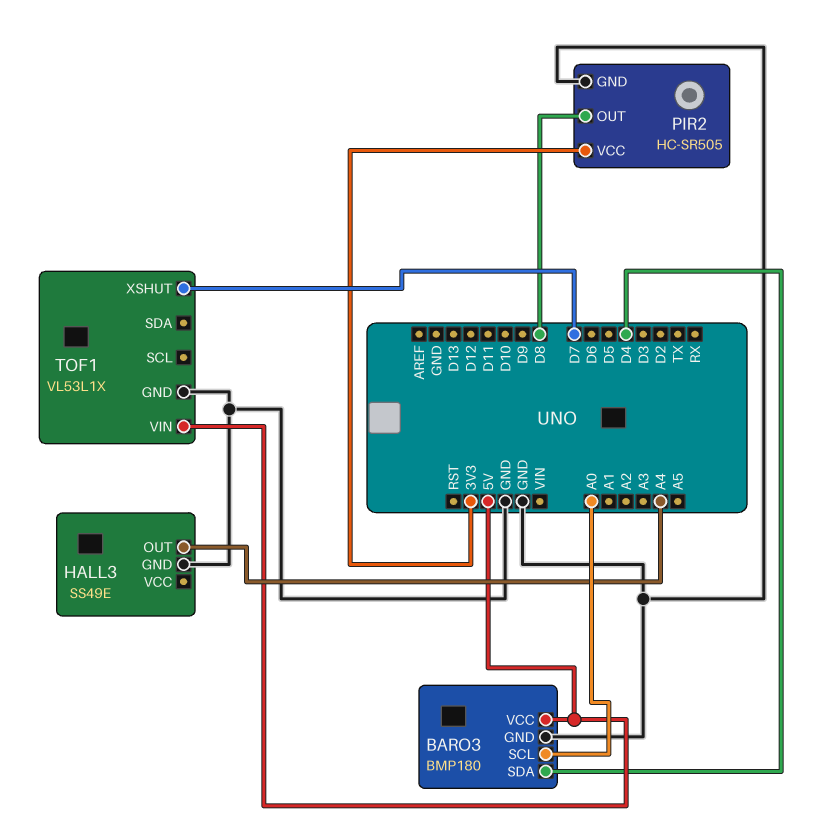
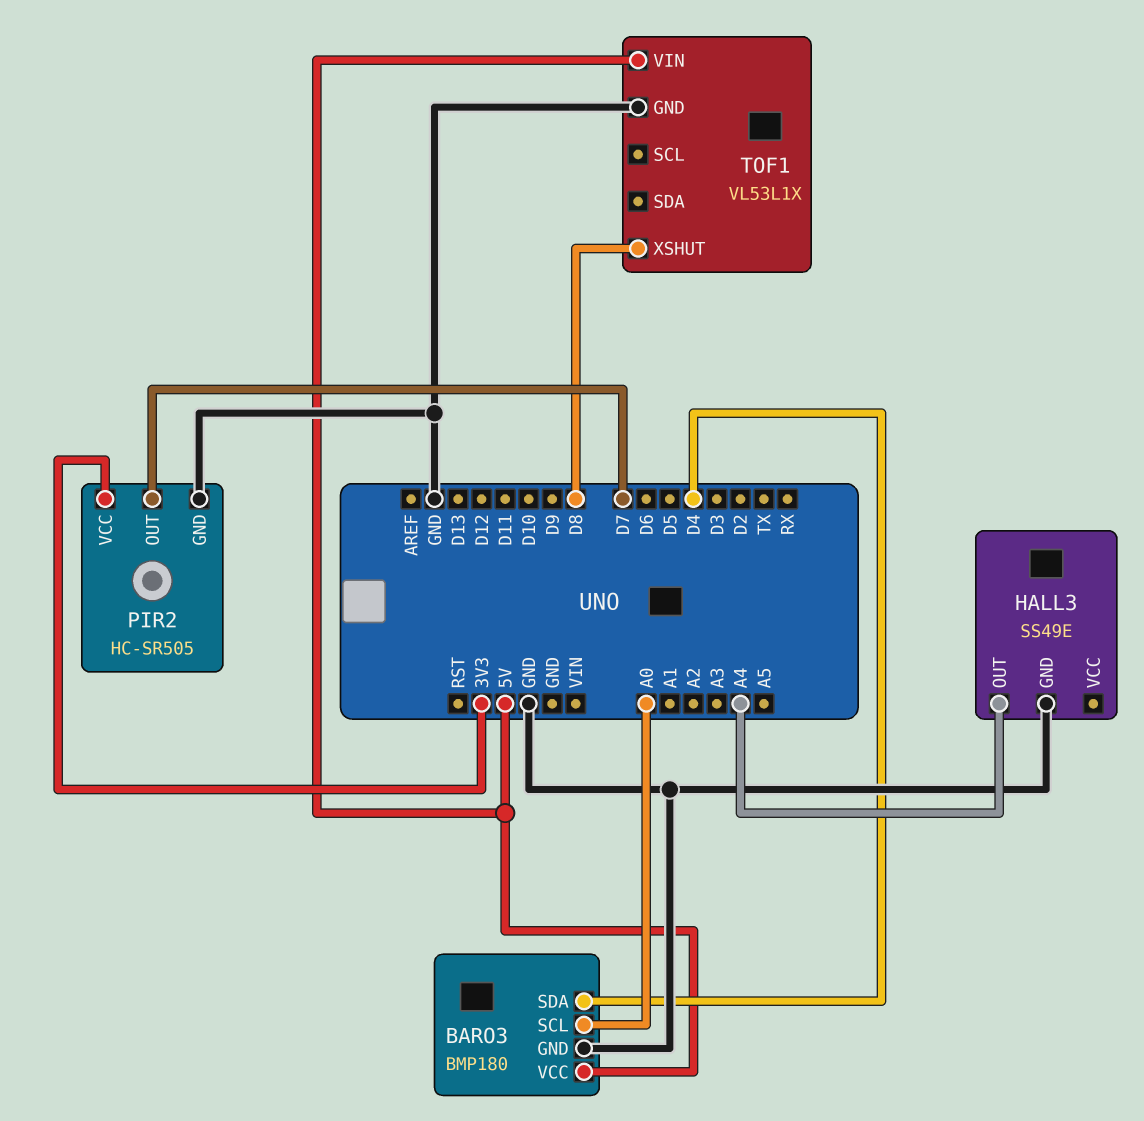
PIR2 pin OUT: D8 -> D7
TOF1 pin XSHUT: D7 -> D8

